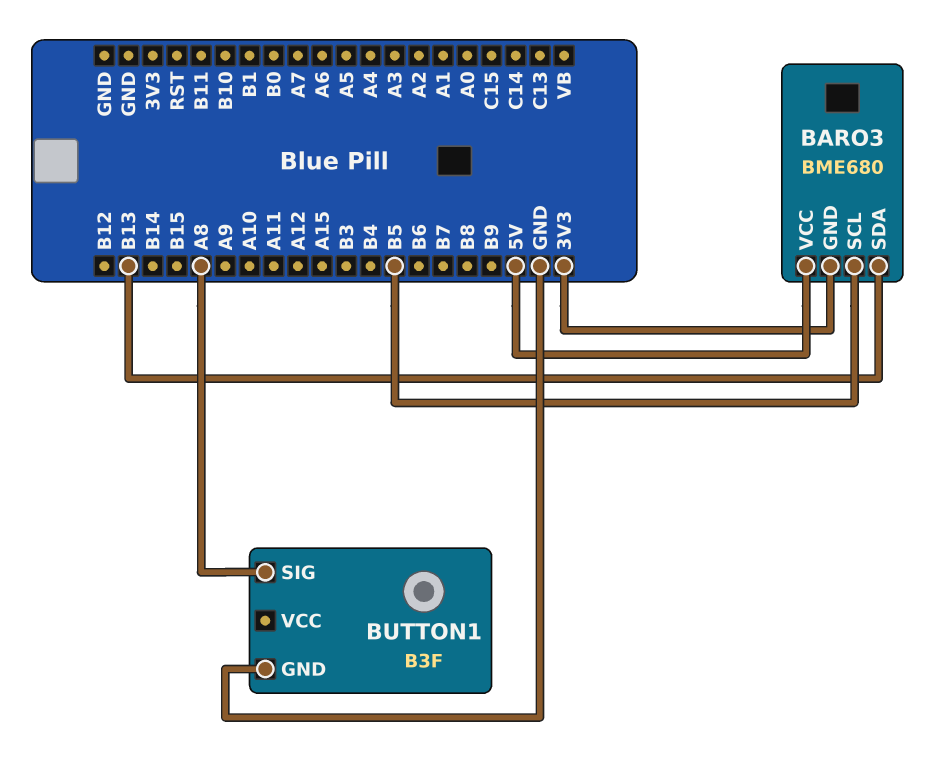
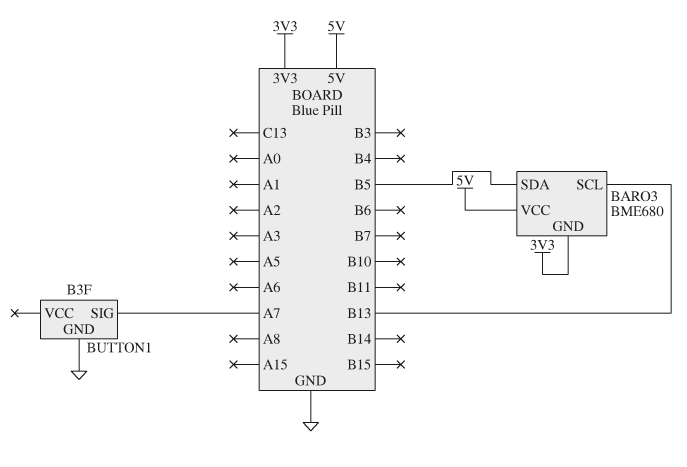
BARO3 pin SCL: B5 -> B13
BARO3 pin SDA: B13 -> B5
BUTTON1 pin SIG: A8 -> A7

